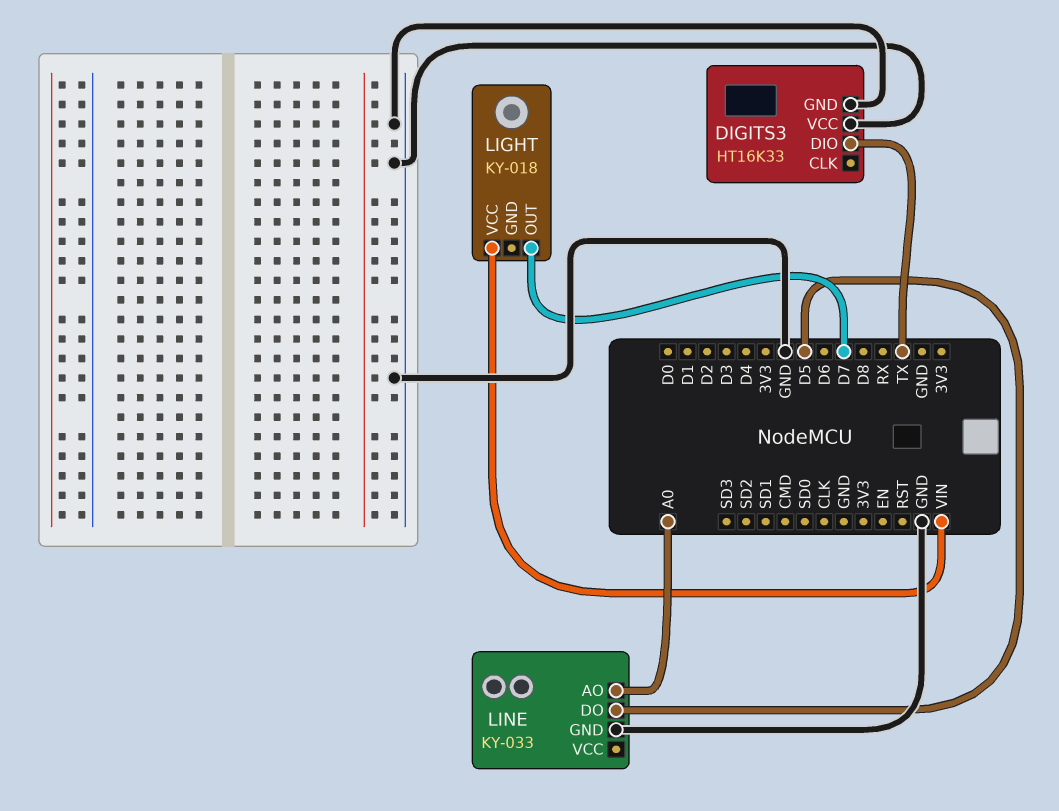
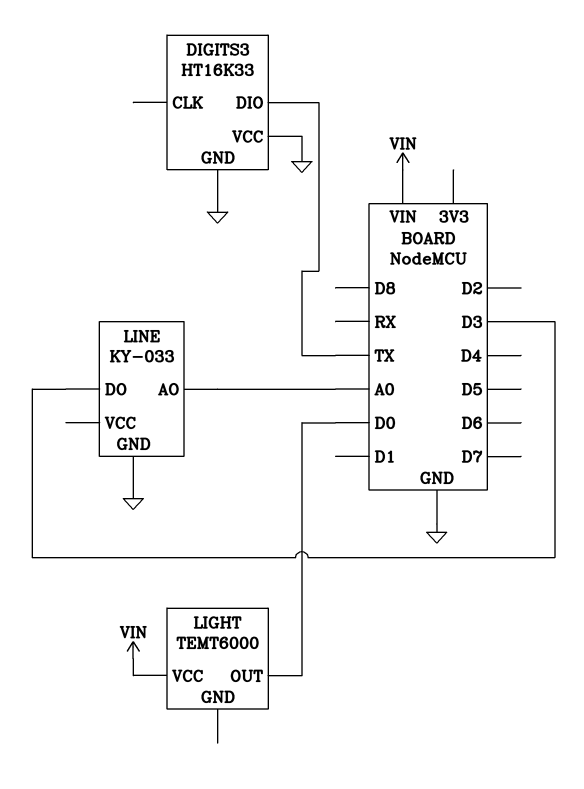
LIGHT: KY-018 -> TEMT6000
LIGHT pin OUT: D7 -> D0
LINE pin DO: D5 -> D3

